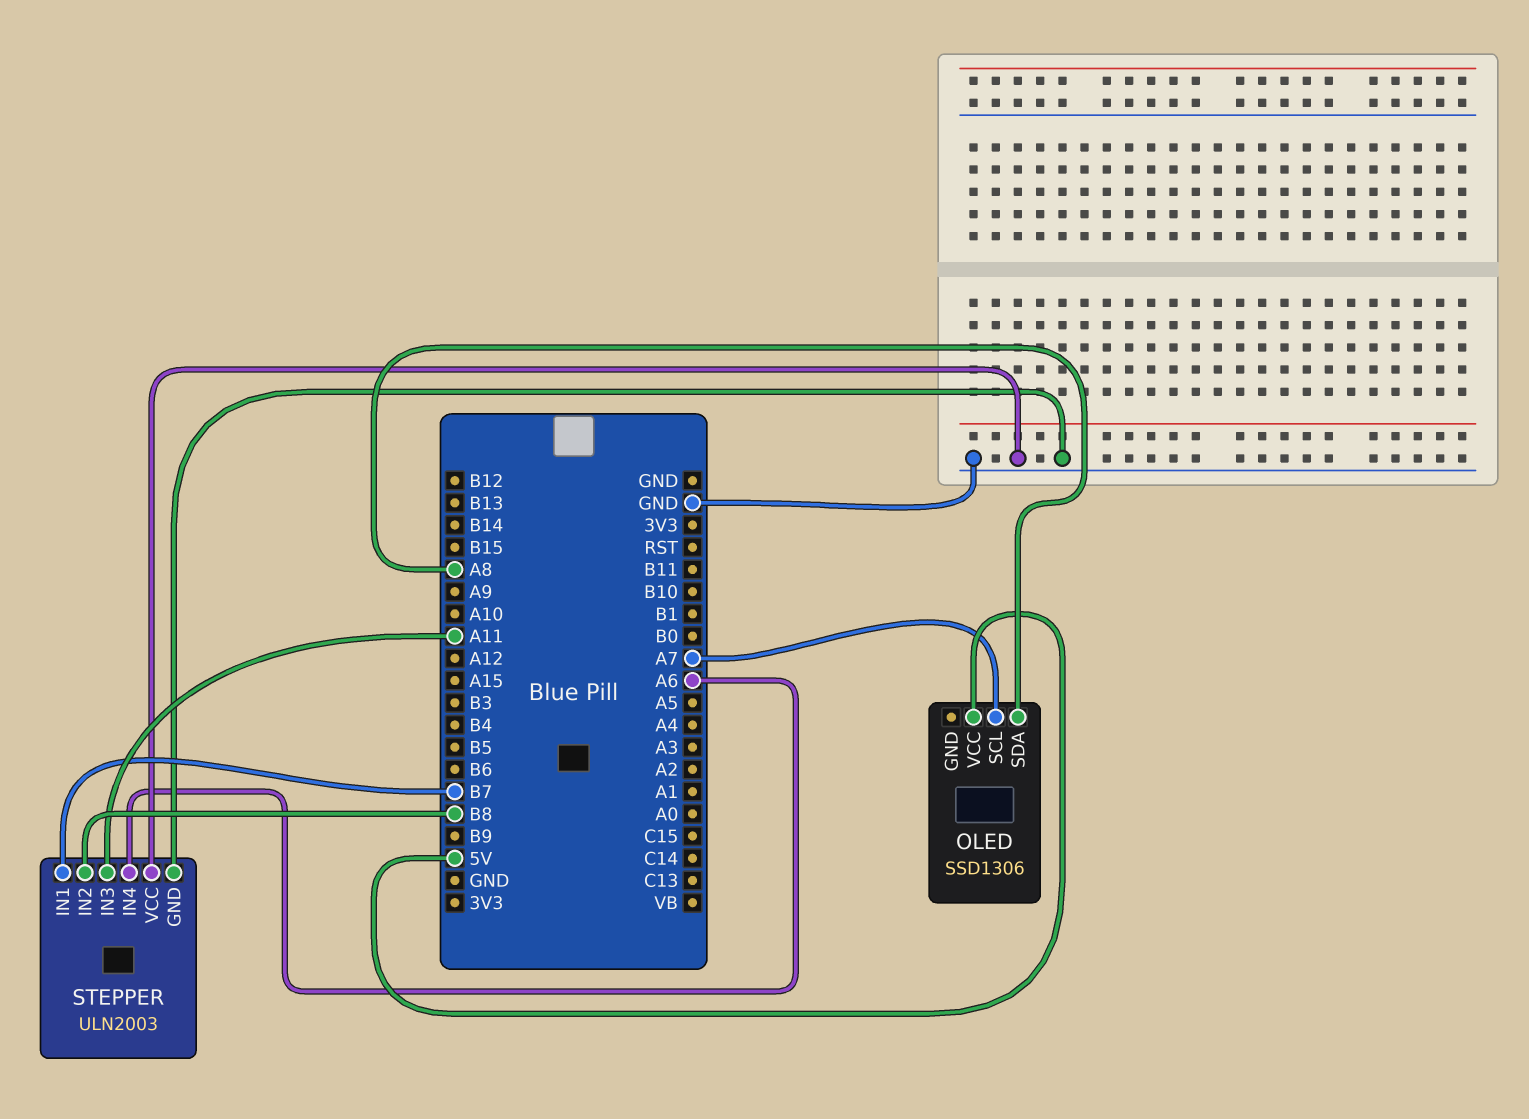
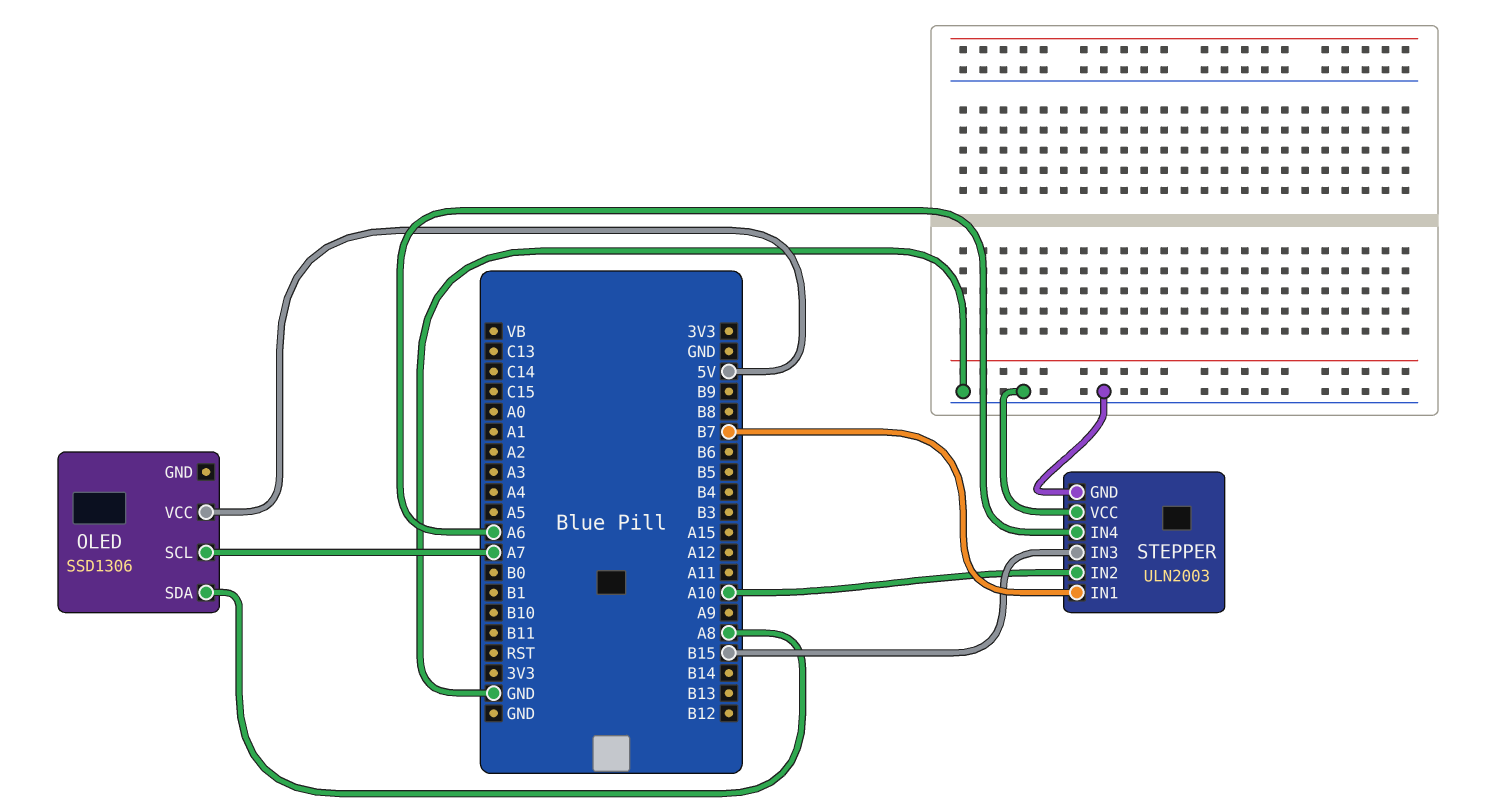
STEPPER pin IN2: B8 -> A10
STEPPER pin IN3: A11 -> B15

